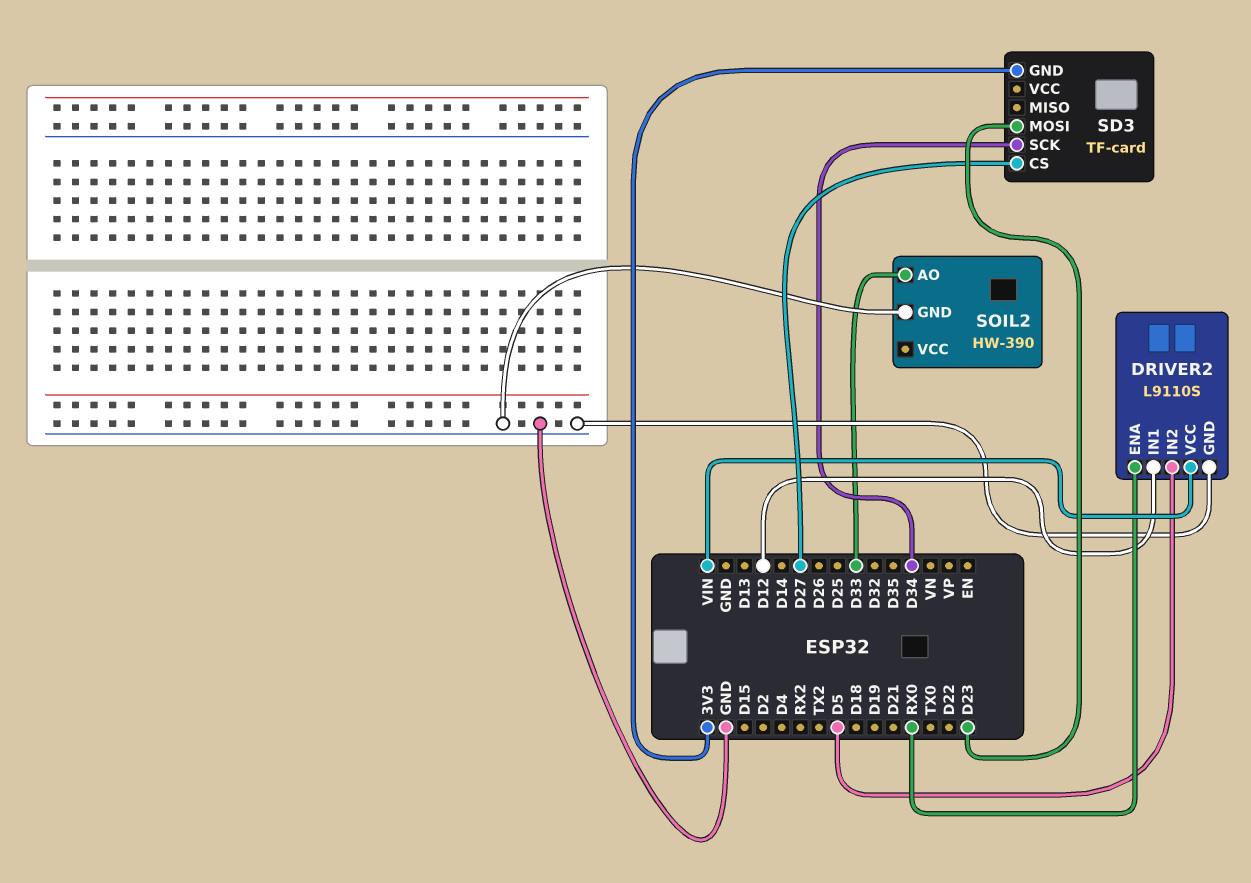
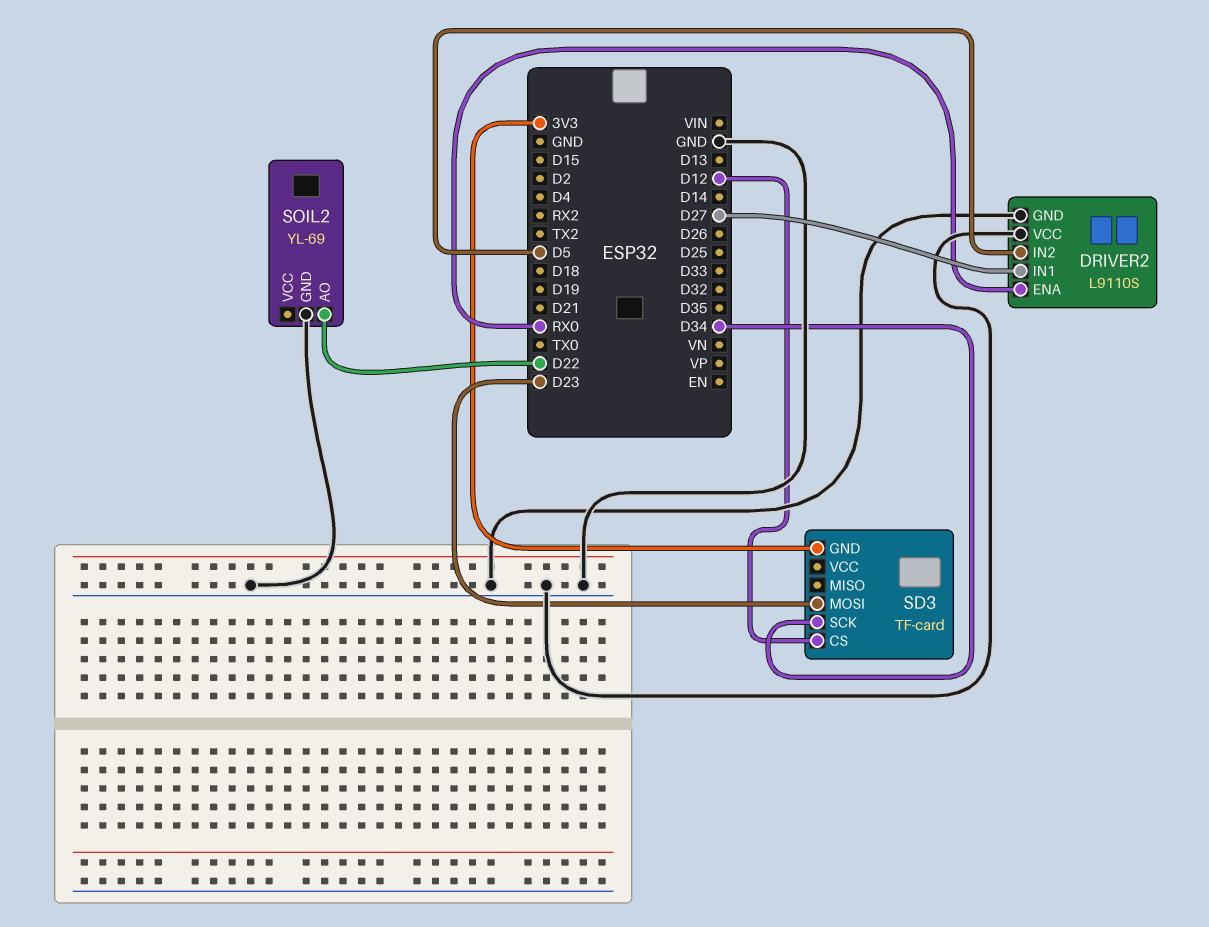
DRIVER2 pin IN1: D12 -> D27
DRIVER2 pin VCC: VIN -> GND
SD3 pin CS: D27 -> D12
SOIL2: HW-390 -> YL-69
SOIL2 pin AO: D33 -> D22

